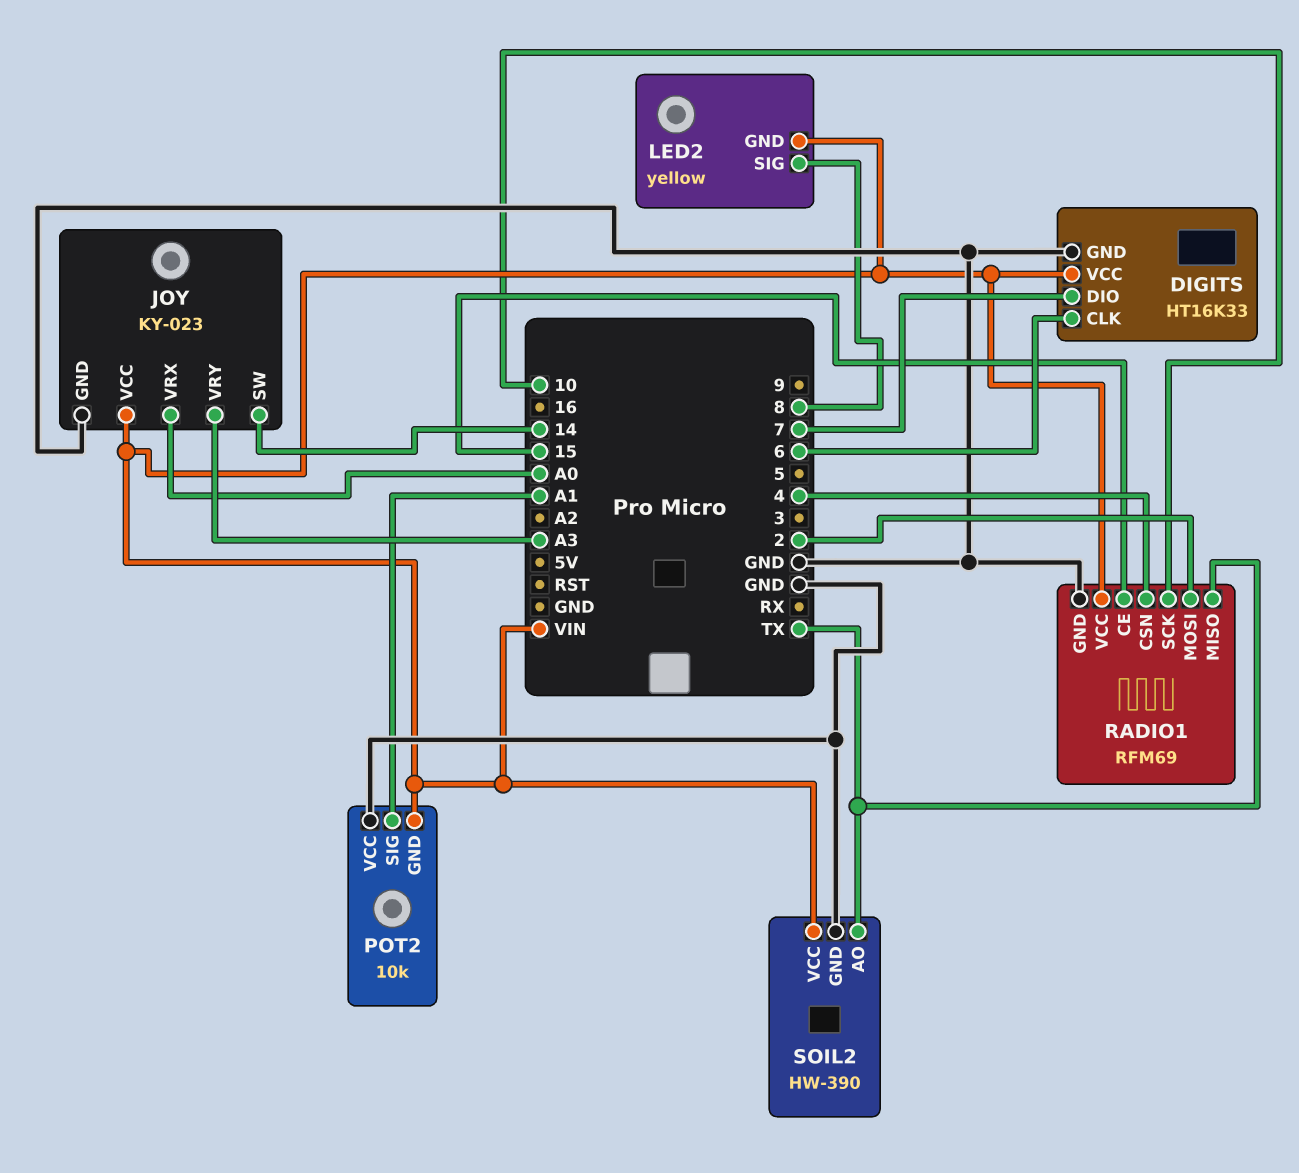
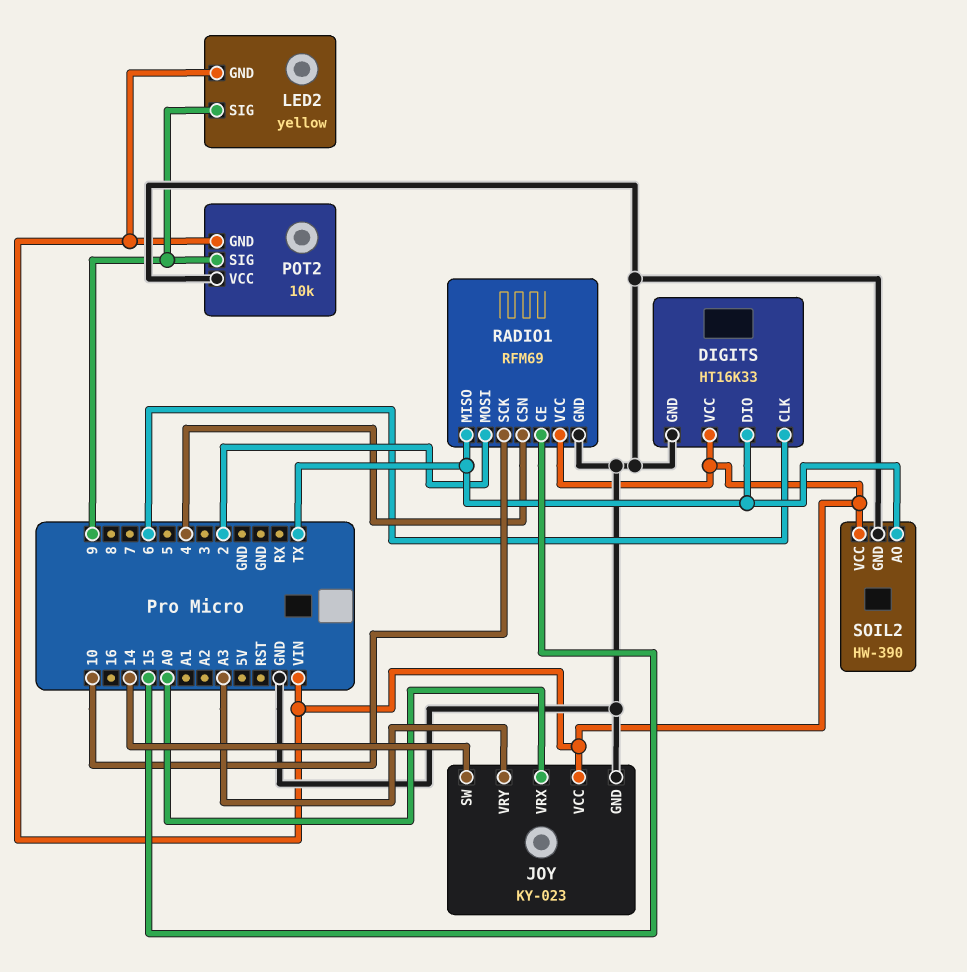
DIGITS pin DIO: 7 -> TX
LED2 pin SIG: 8 -> 9
POT2 pin SIG: A1 -> 9

